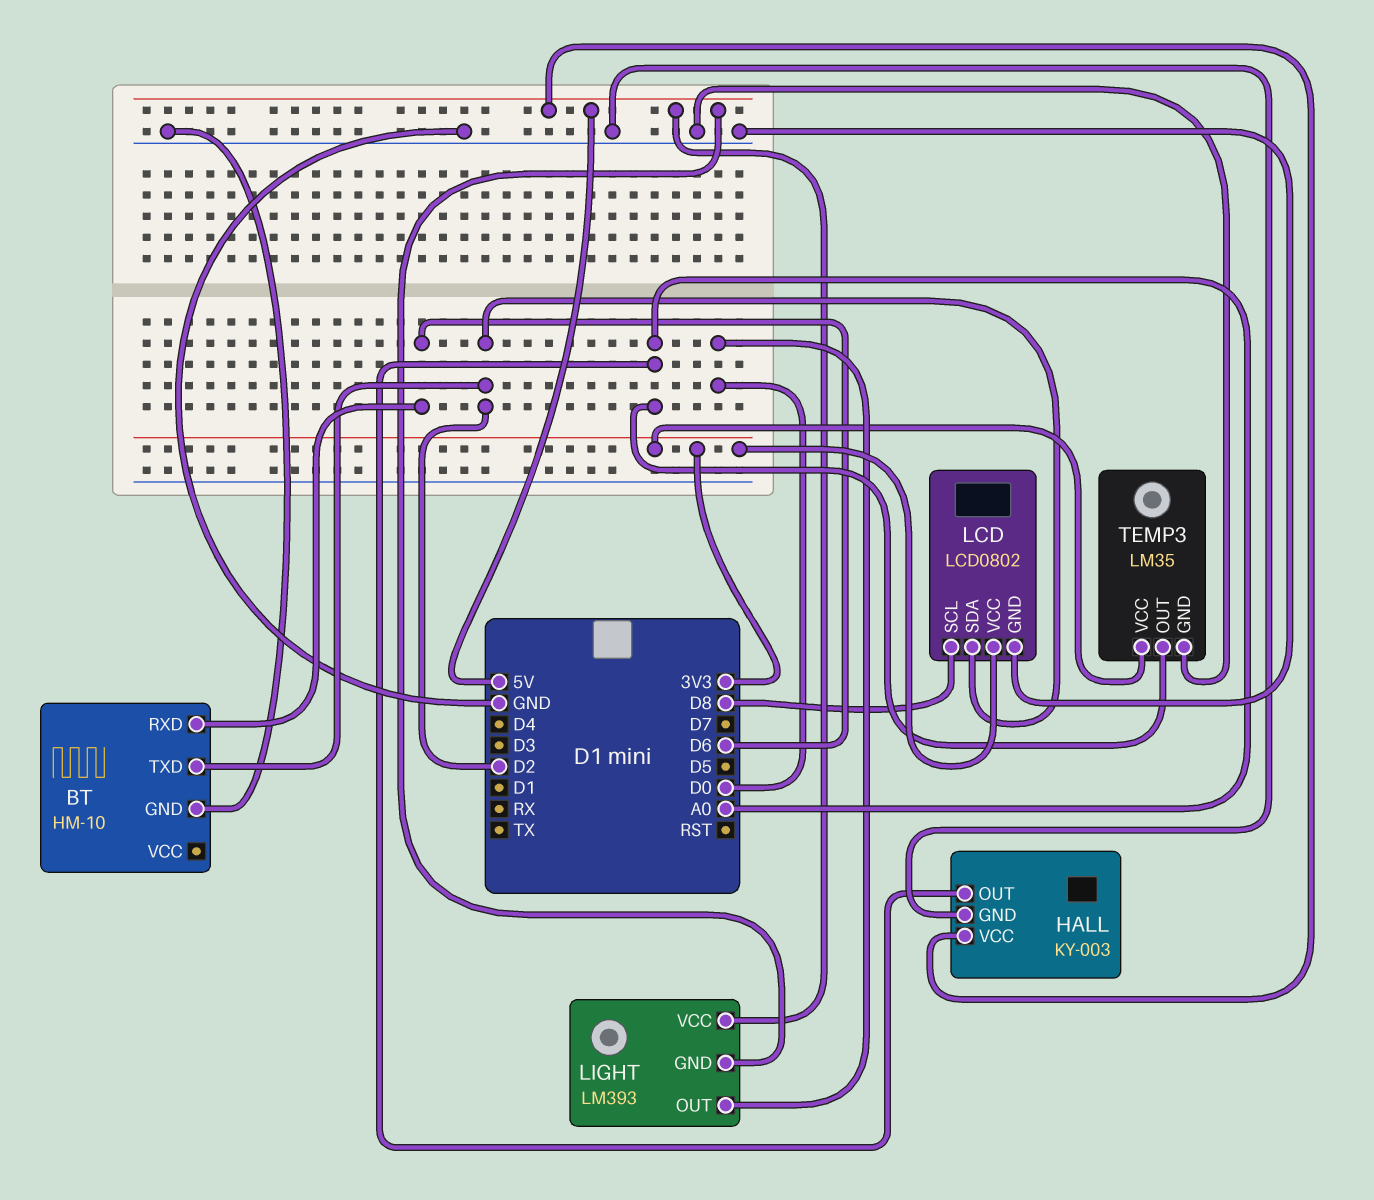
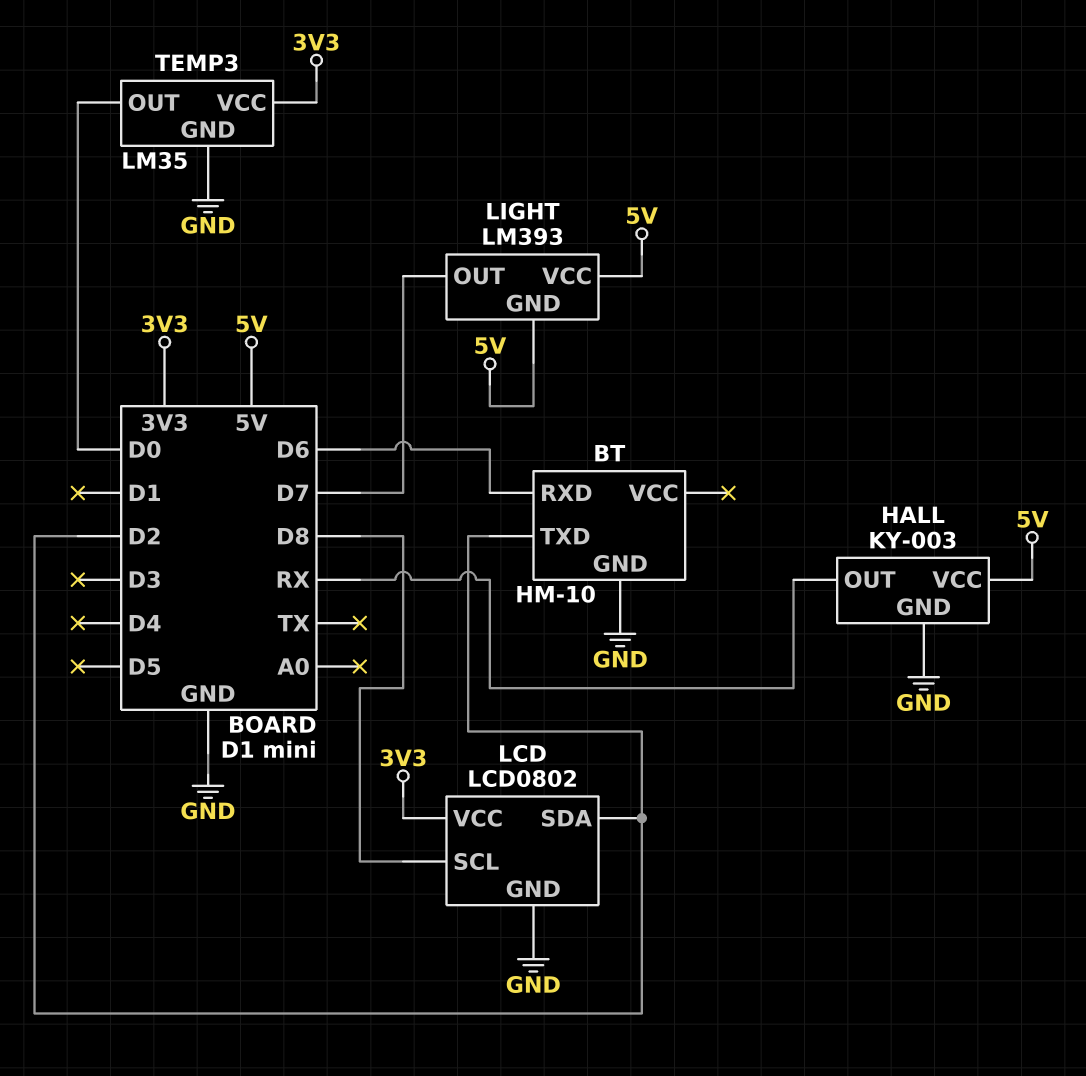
HALL pin OUT: A0 -> RX
LIGHT pin OUT: D0 -> D7
TEMP3 pin OUT: A0 -> D0

